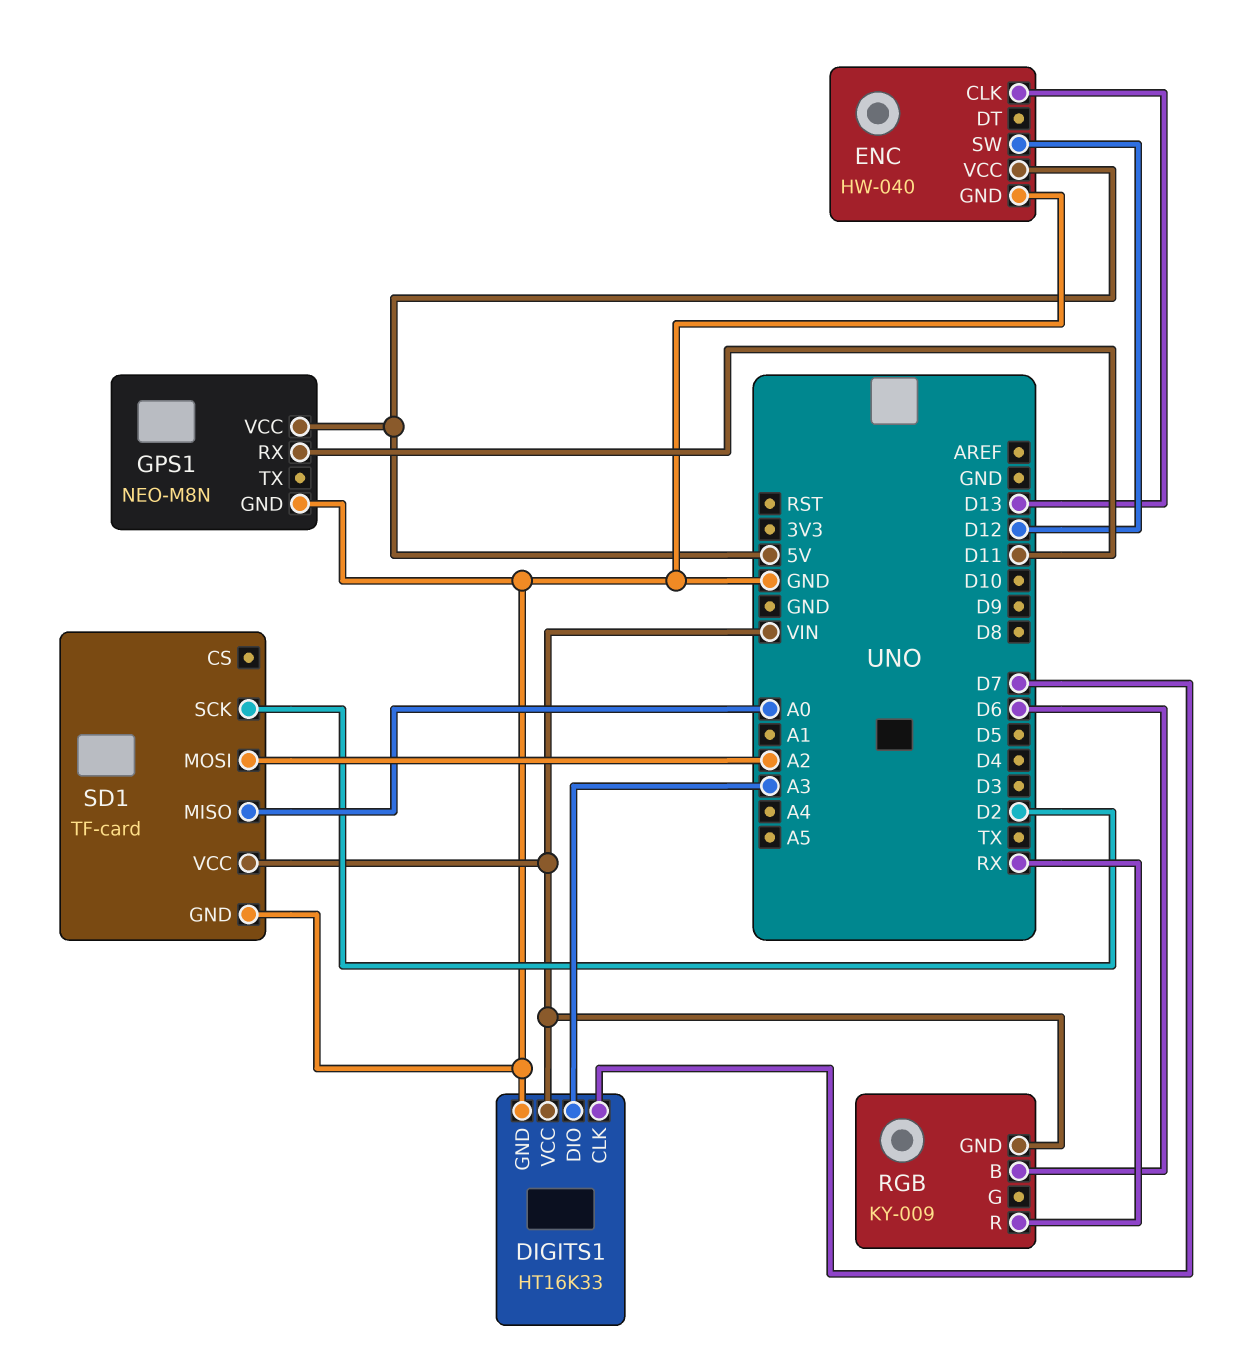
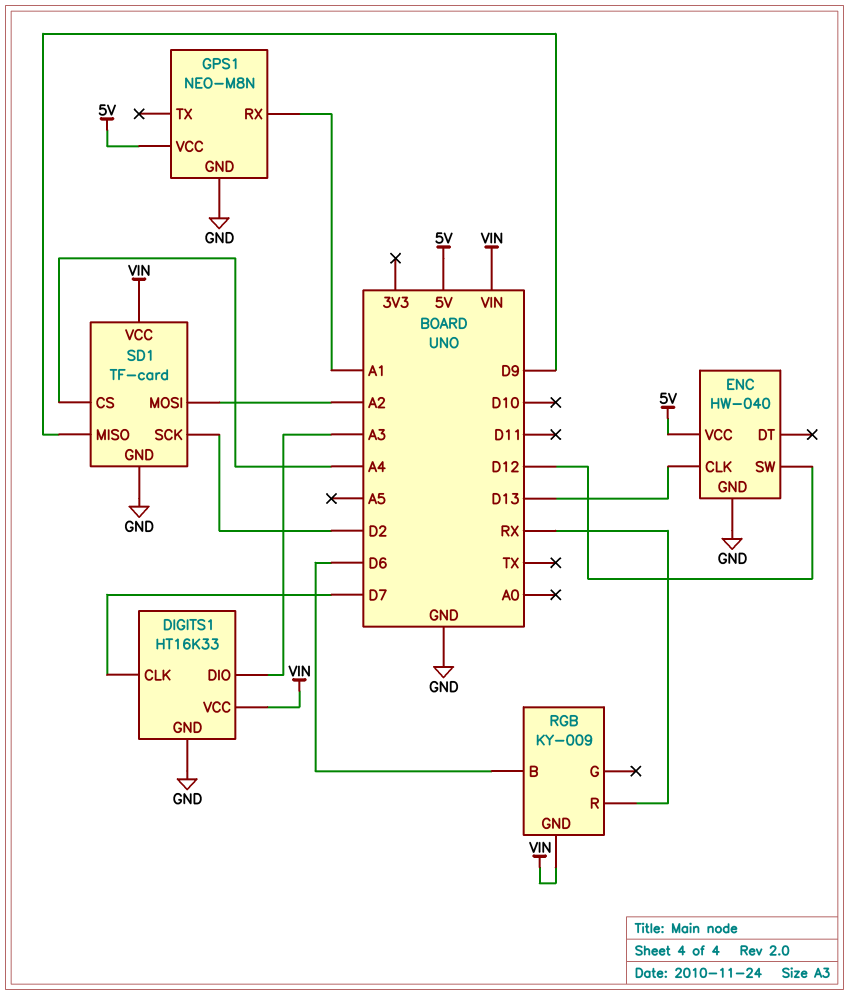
GPS1 pin RX: D11 -> A1
SD1 pin CS: none -> A4
SD1 pin MISO: A0 -> D9

